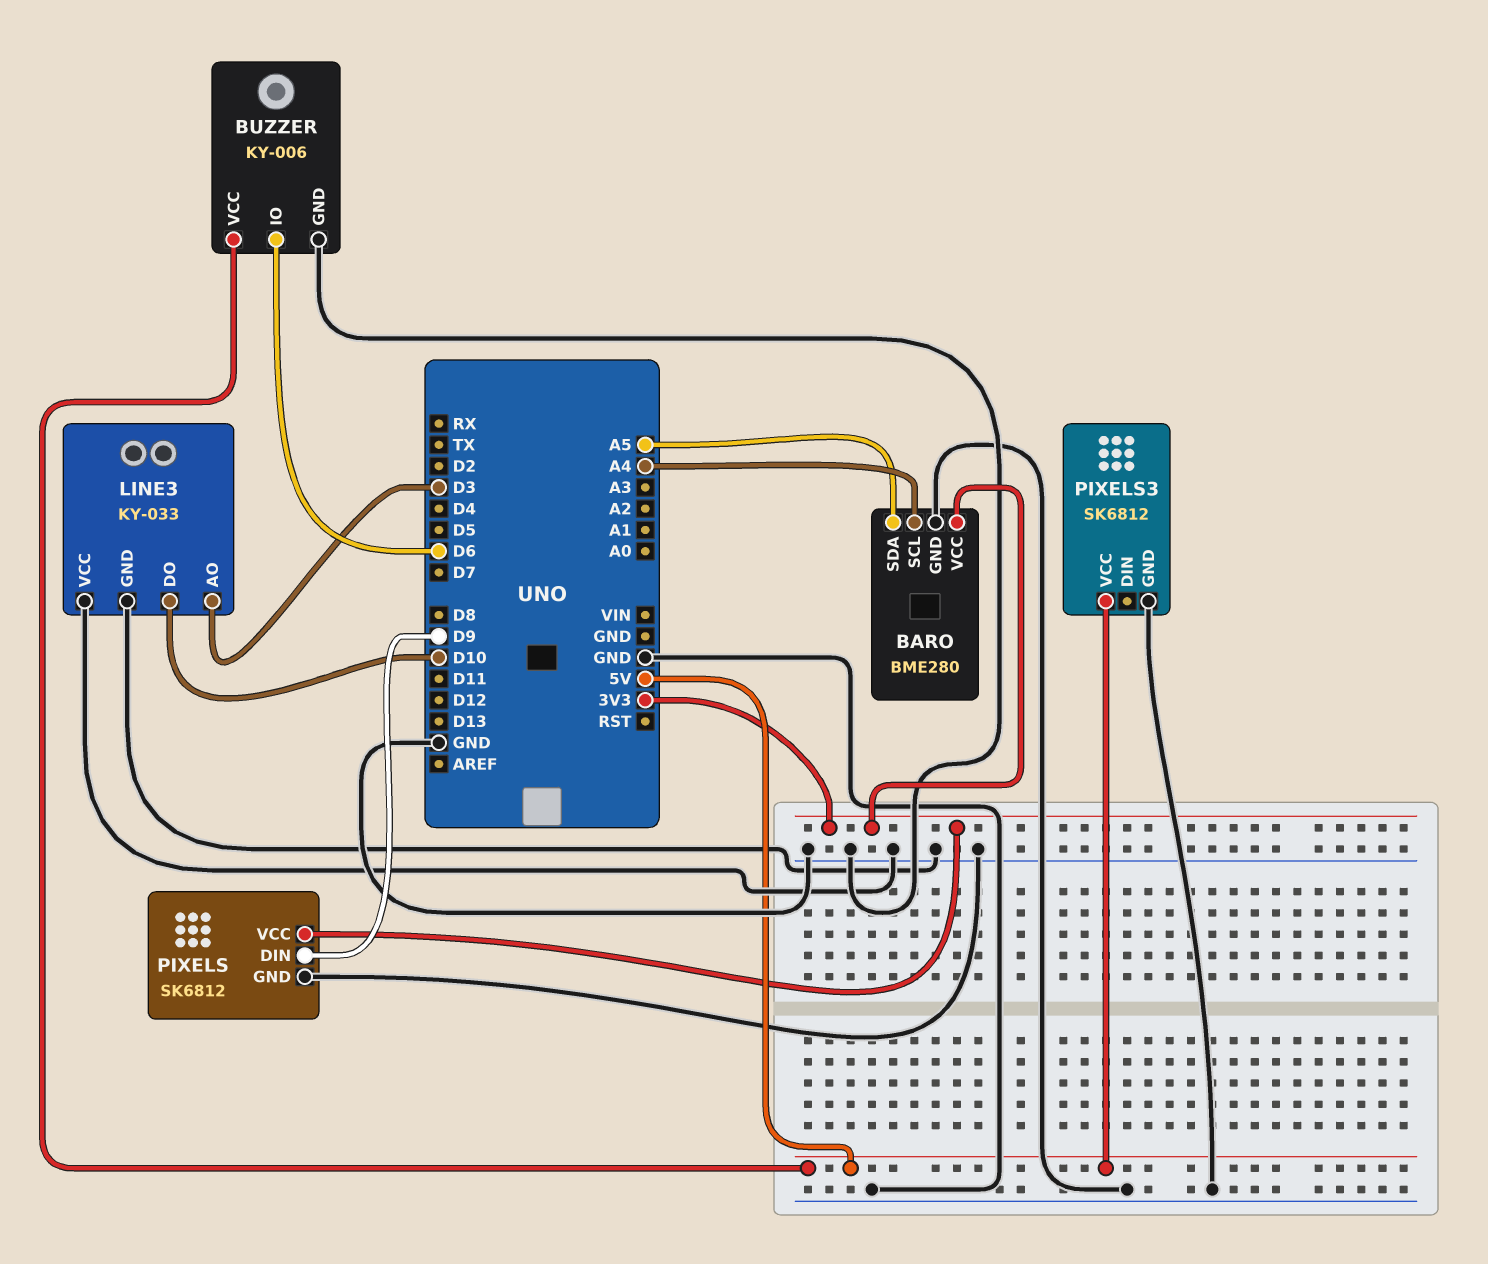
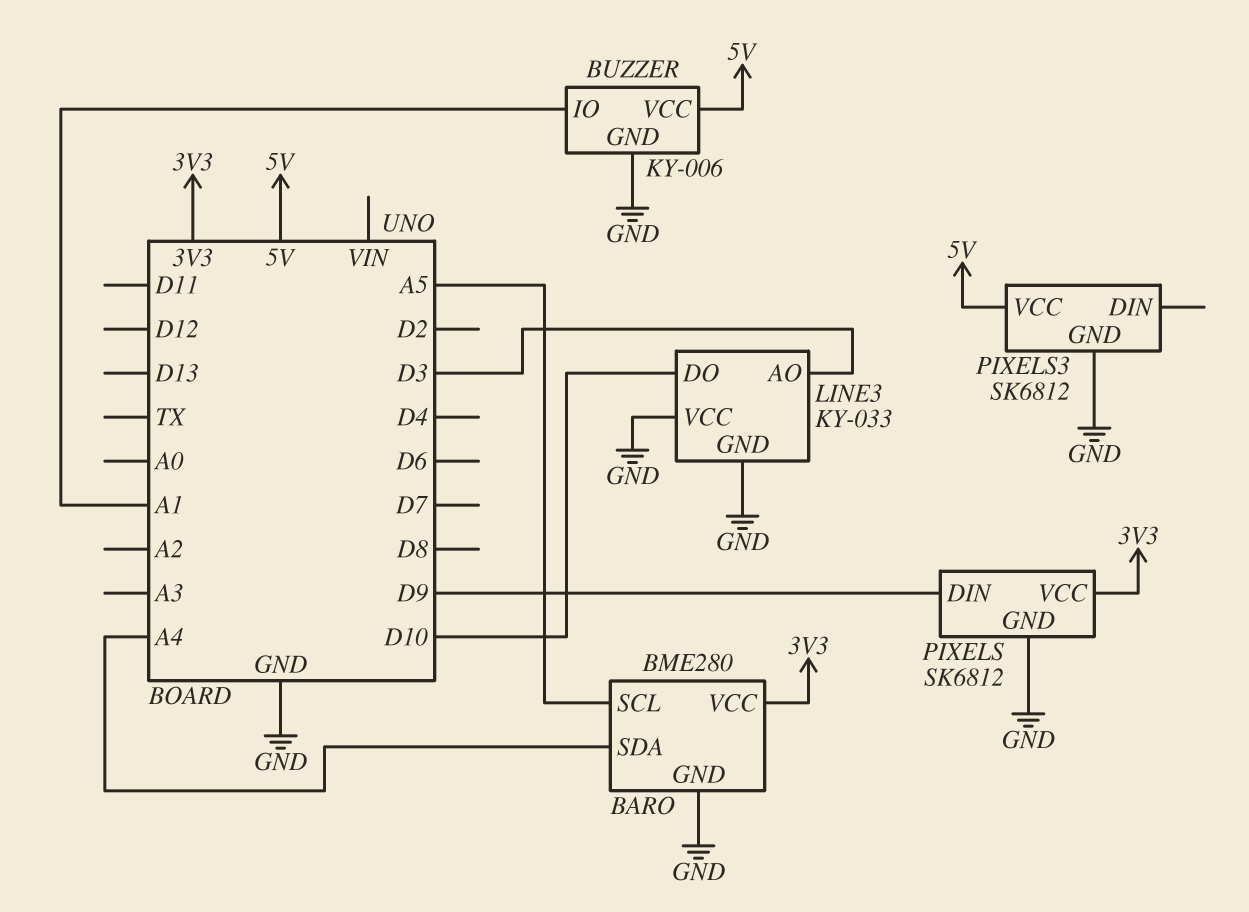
BARO pin SCL: A4 -> A5
BARO pin SDA: A5 -> A4
BUZZER pin IO: D6 -> A1

